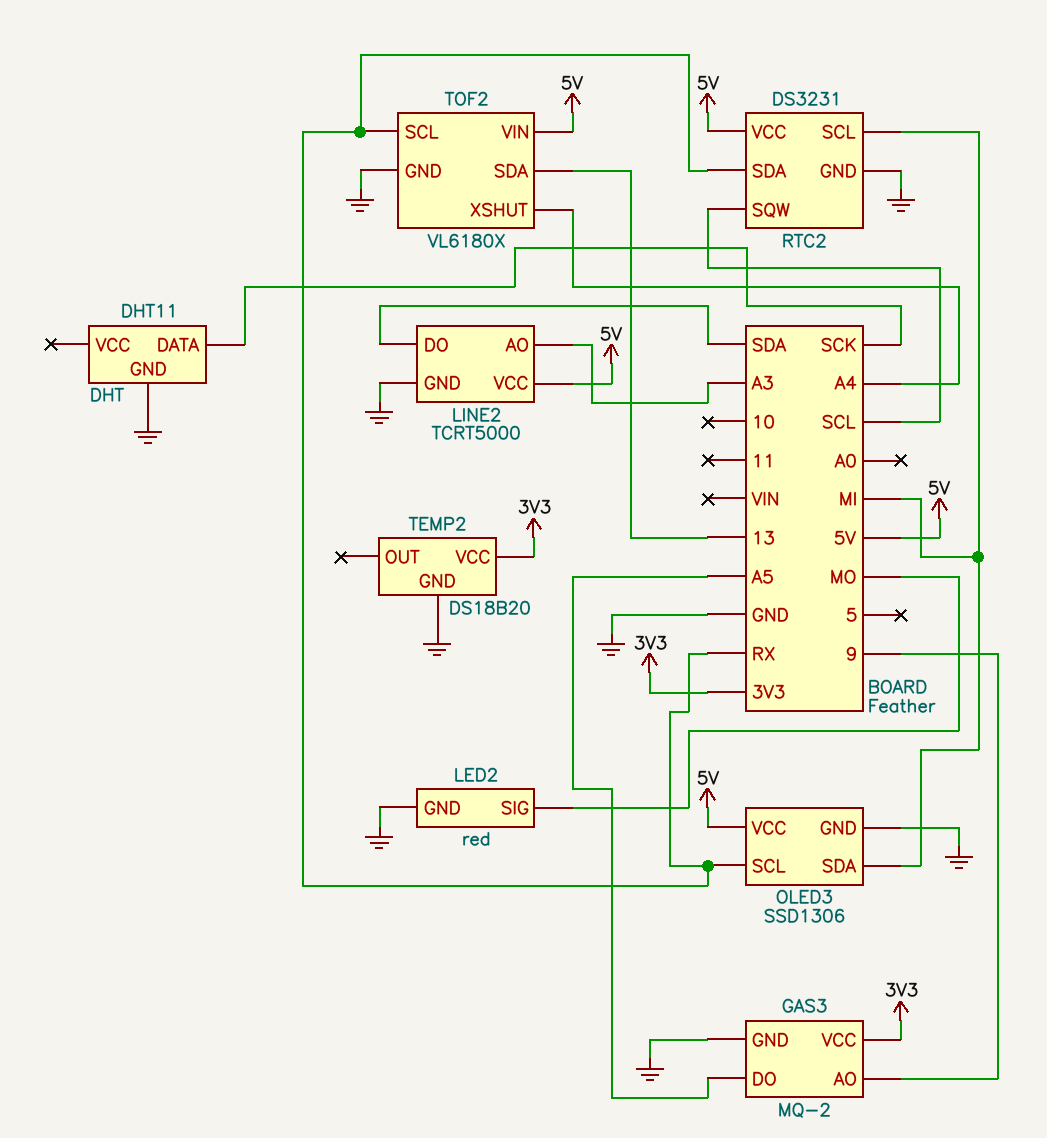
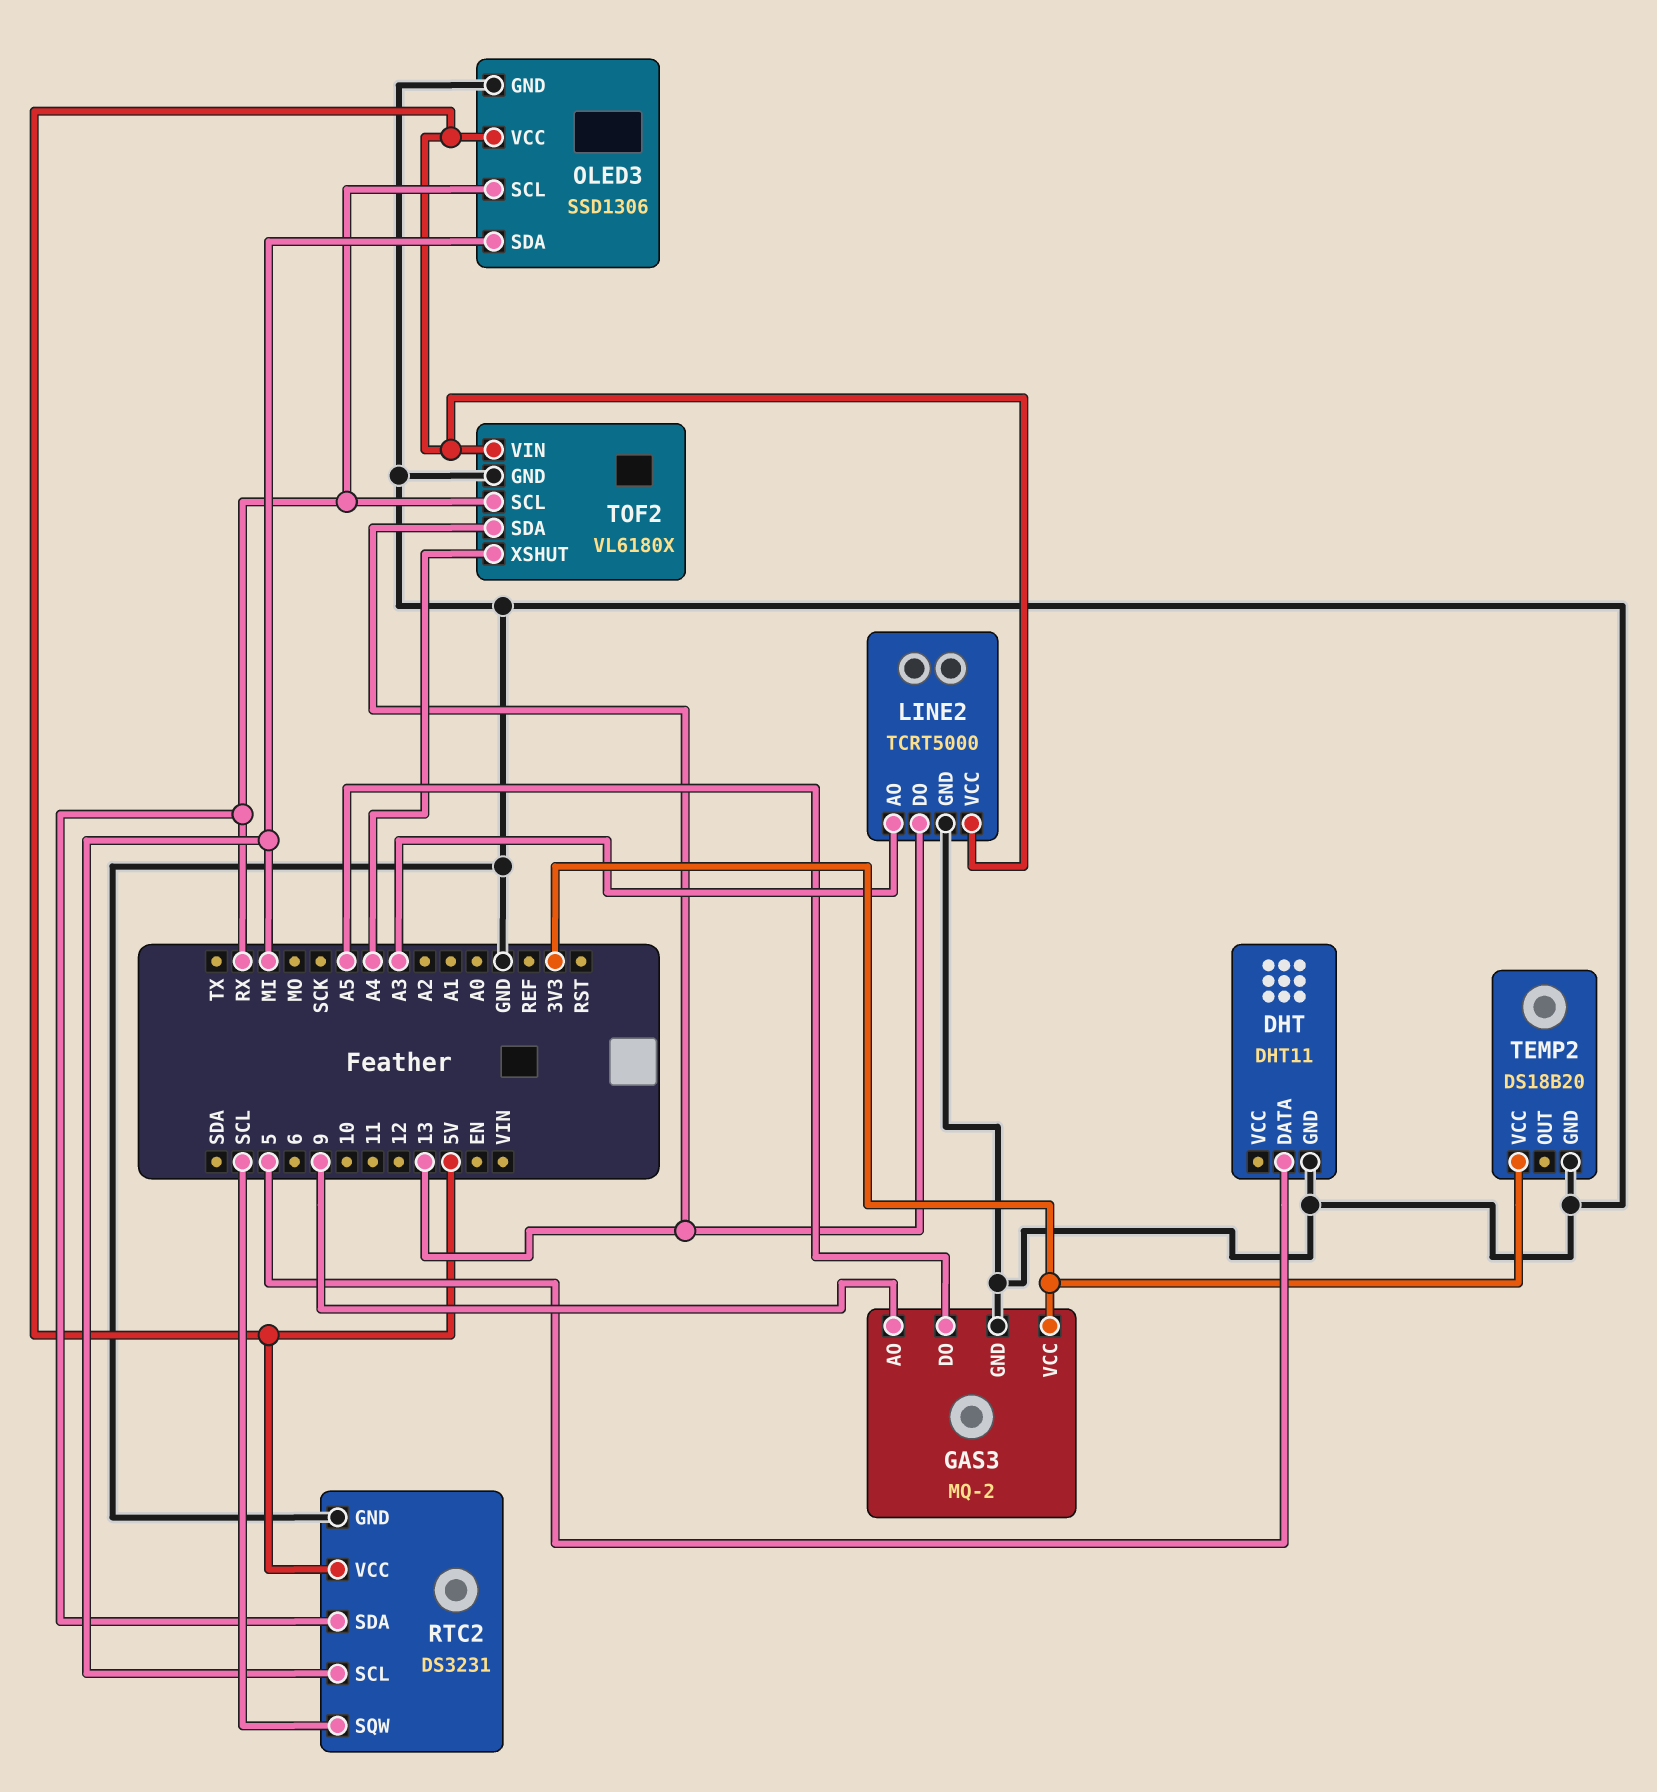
DHT pin DATA: SCK -> 5
LED2: red -> none
LED2 pin GND: GND -> none
LED2 pin SIG: MO -> none
LINE2 pin DO: SDA -> 13

